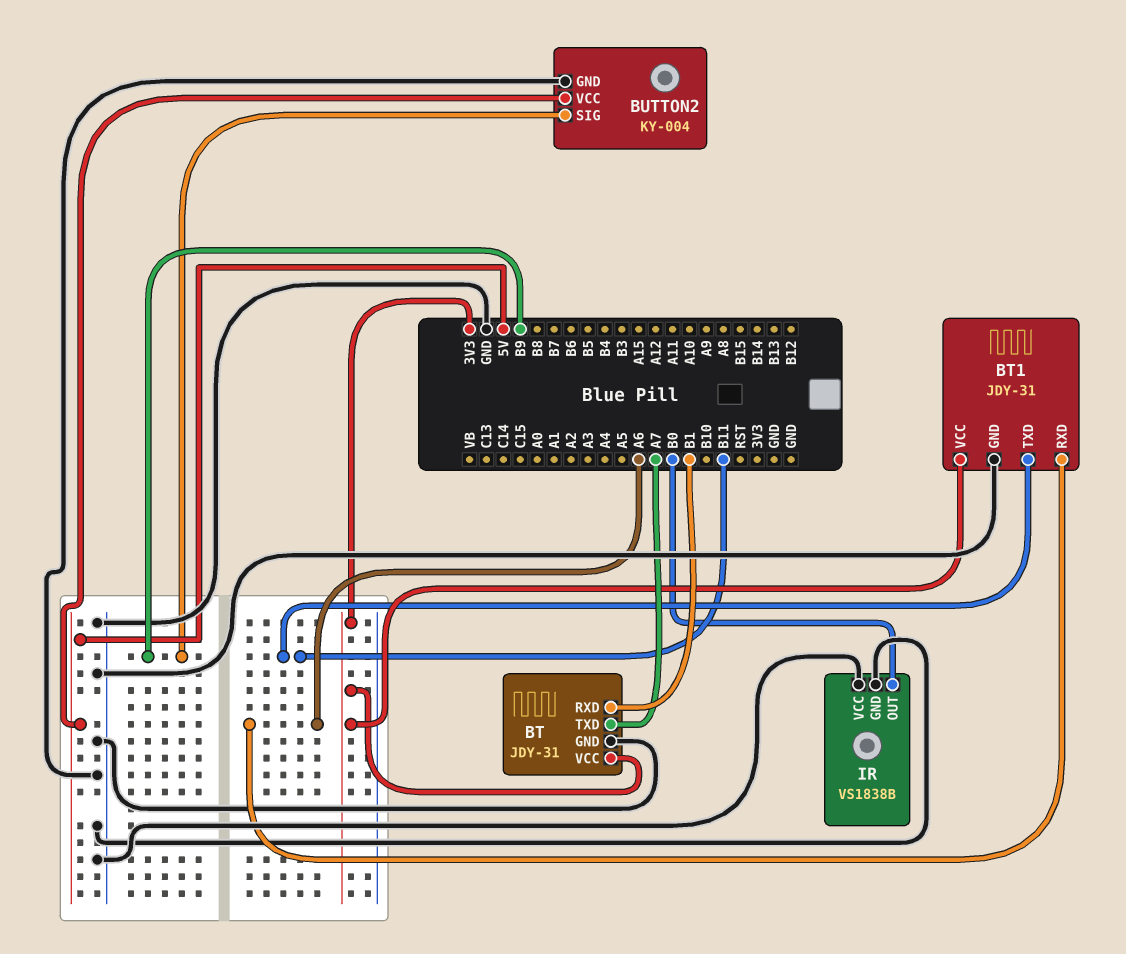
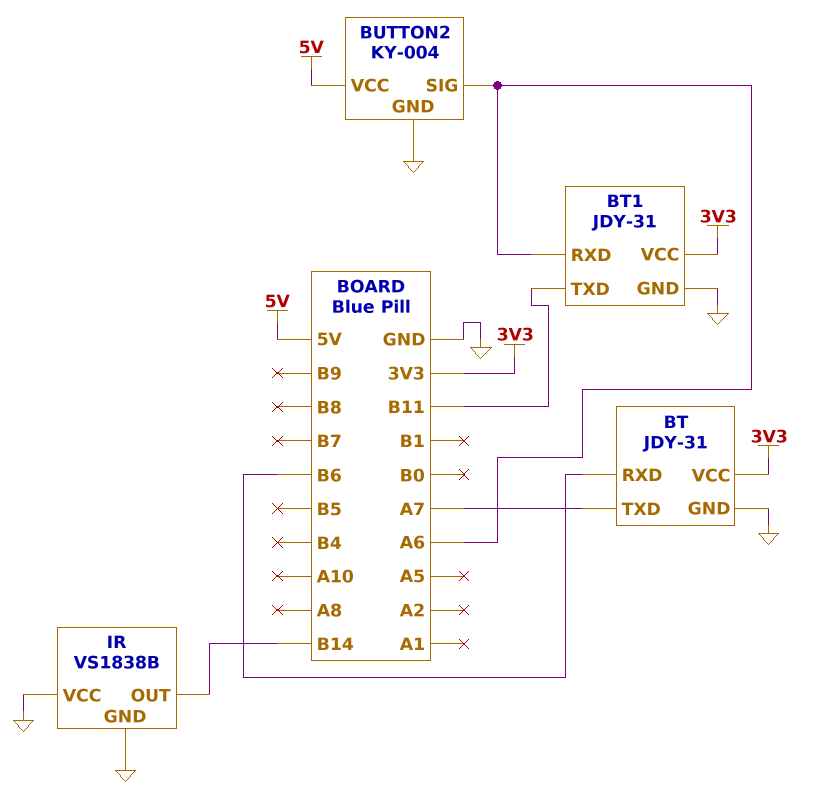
BT pin RXD: B1 -> B6
BUTTON2 pin SIG: B9 -> A6
IR pin OUT: B0 -> B14

